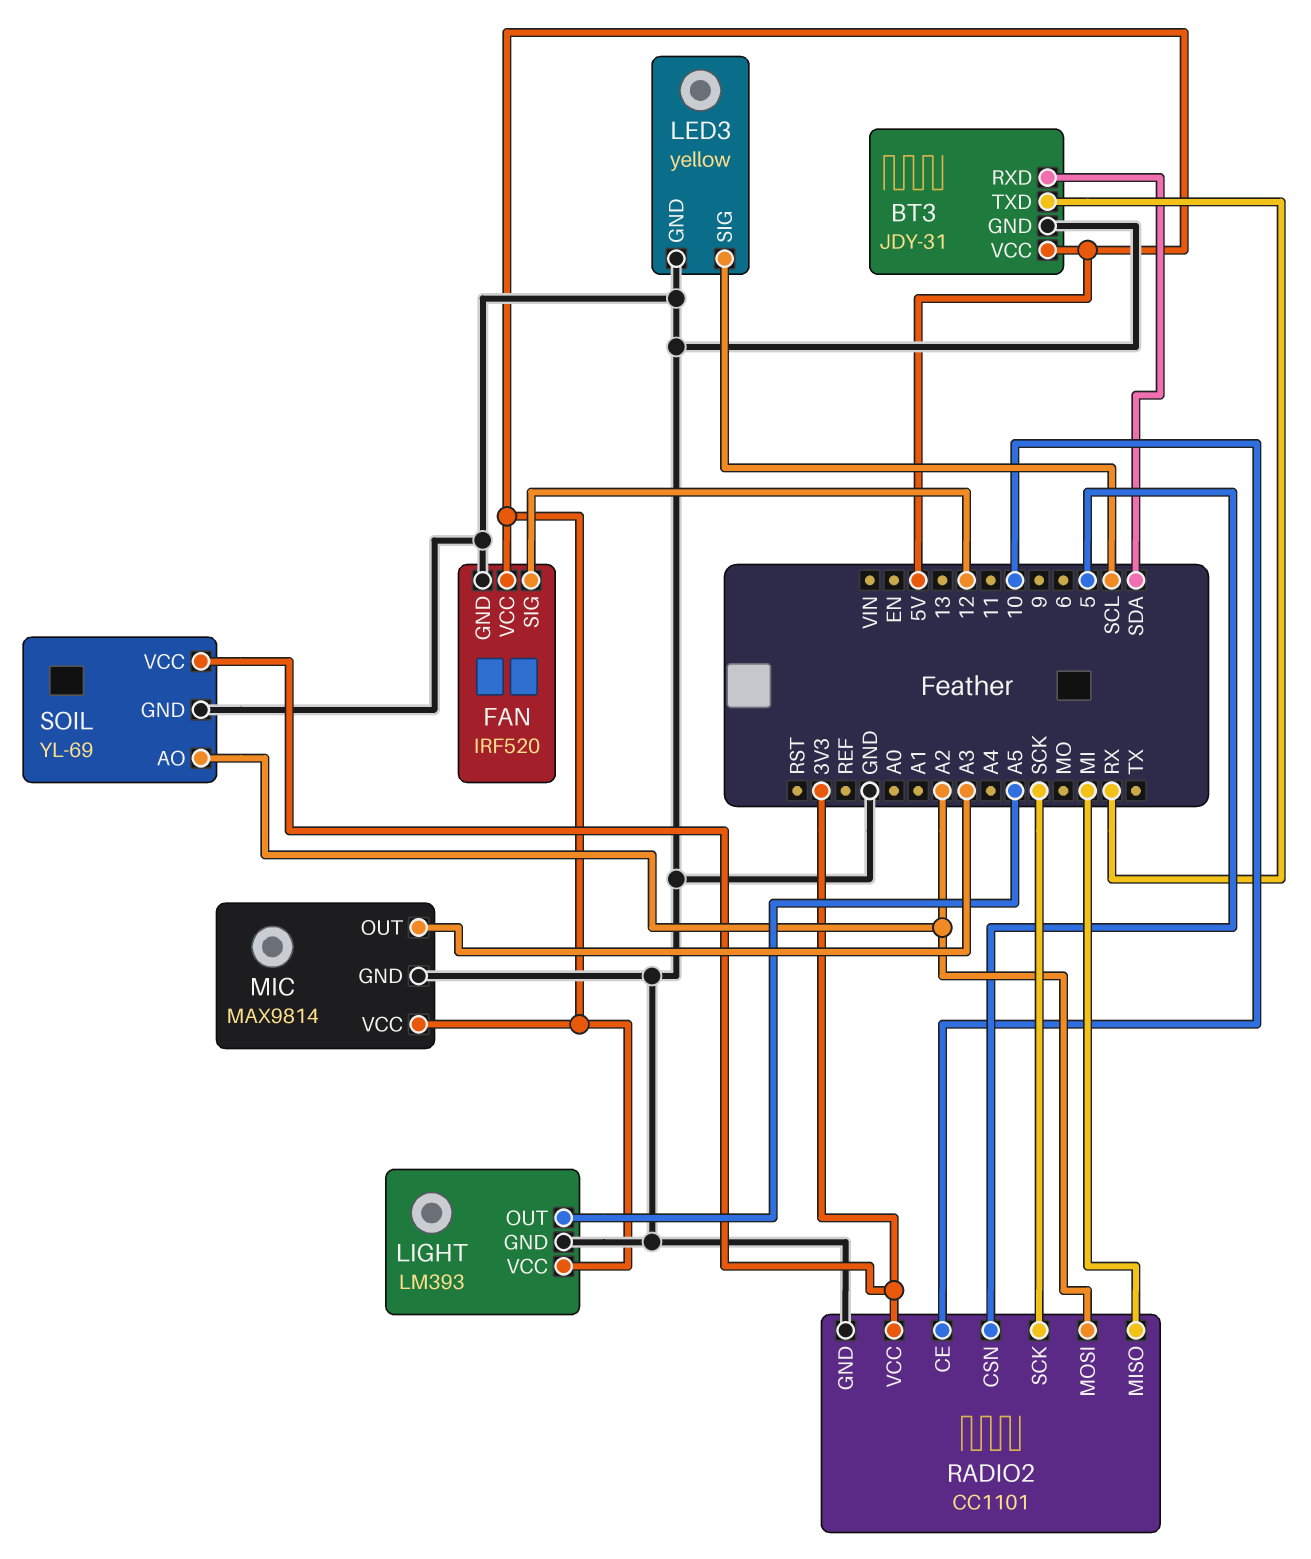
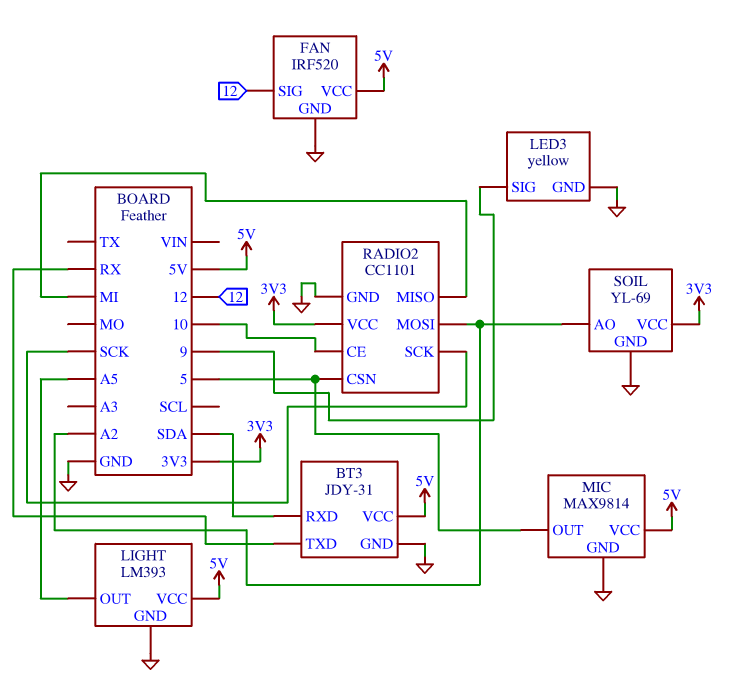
LED3 pin SIG: SCL -> 9
MIC pin OUT: A3 -> 5

